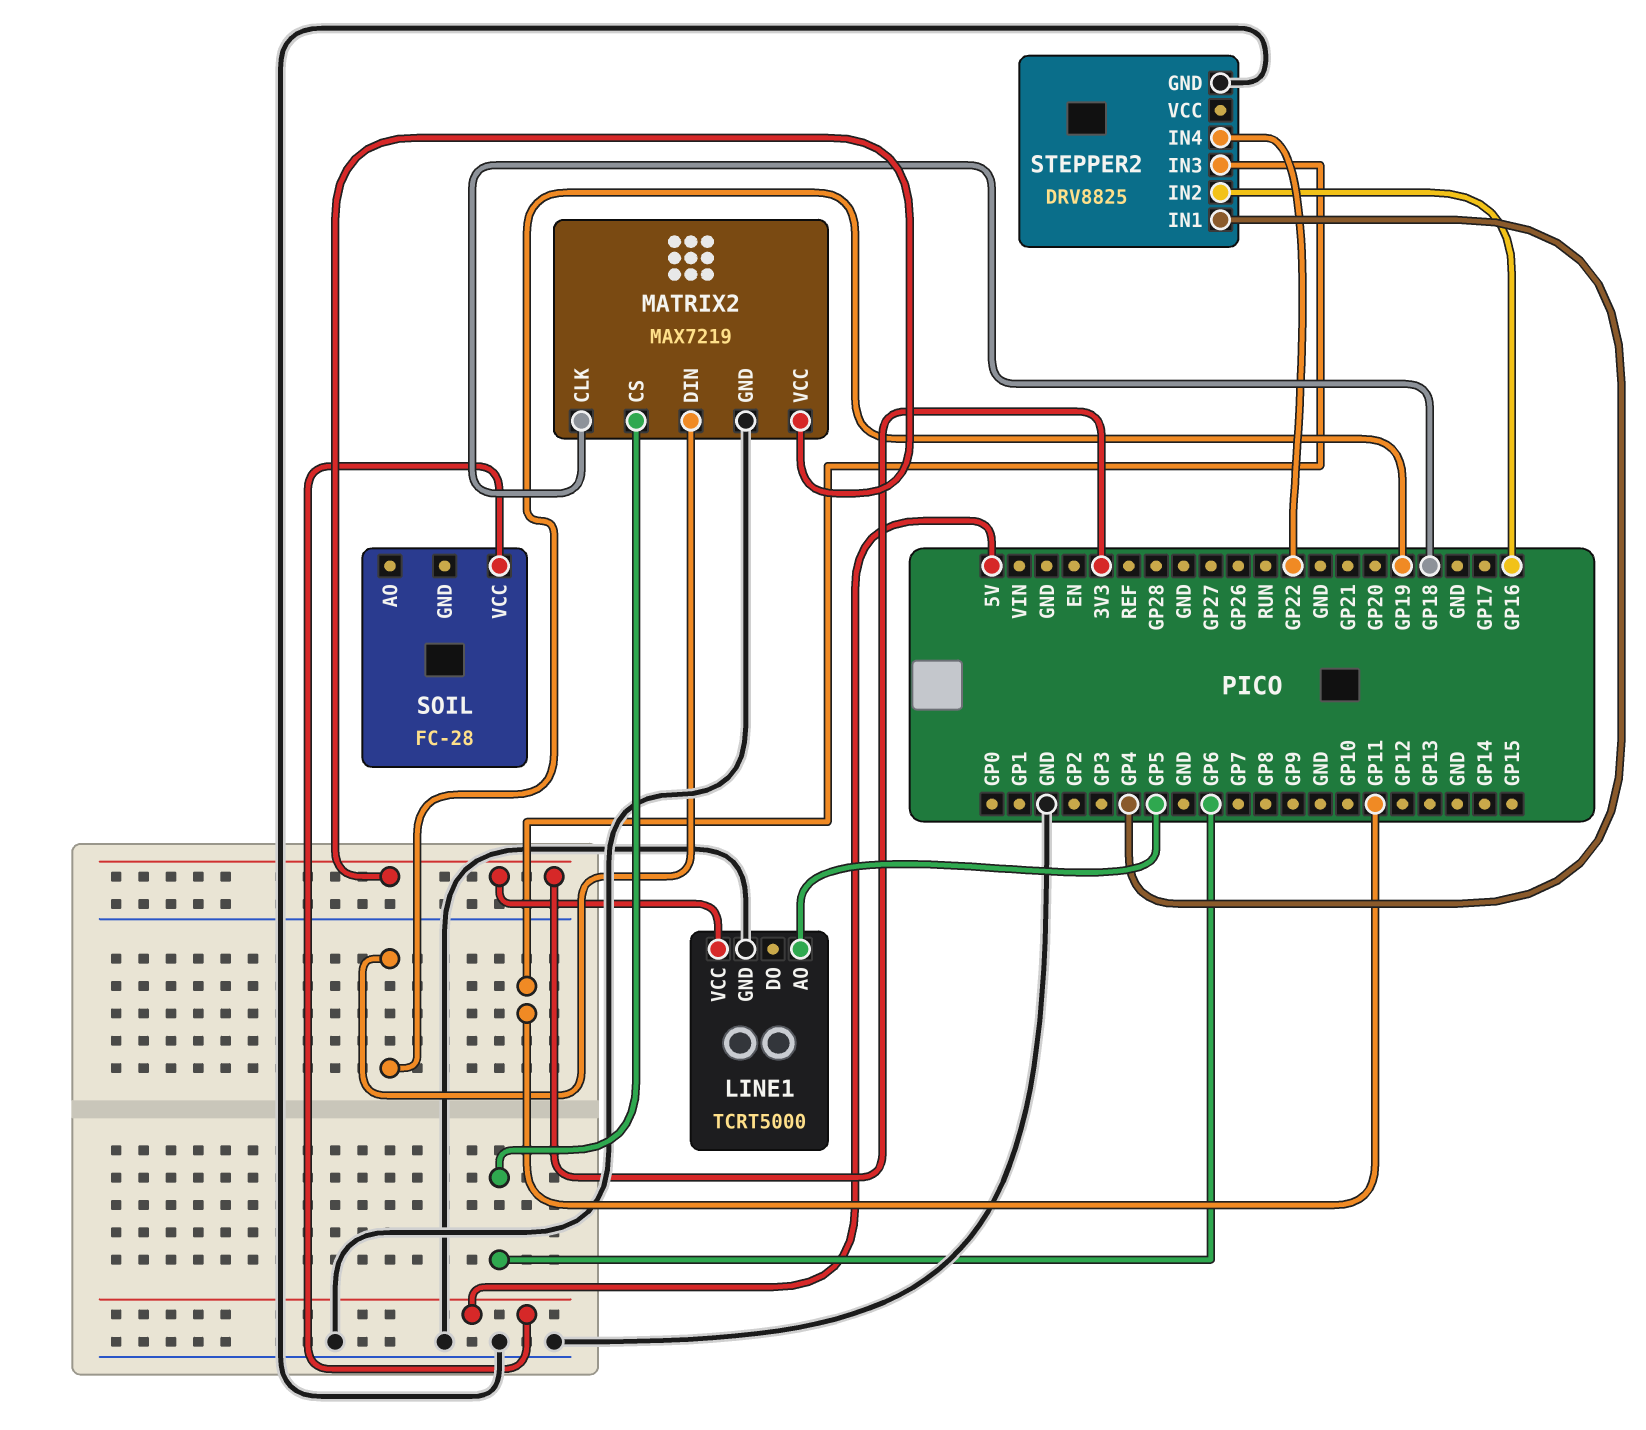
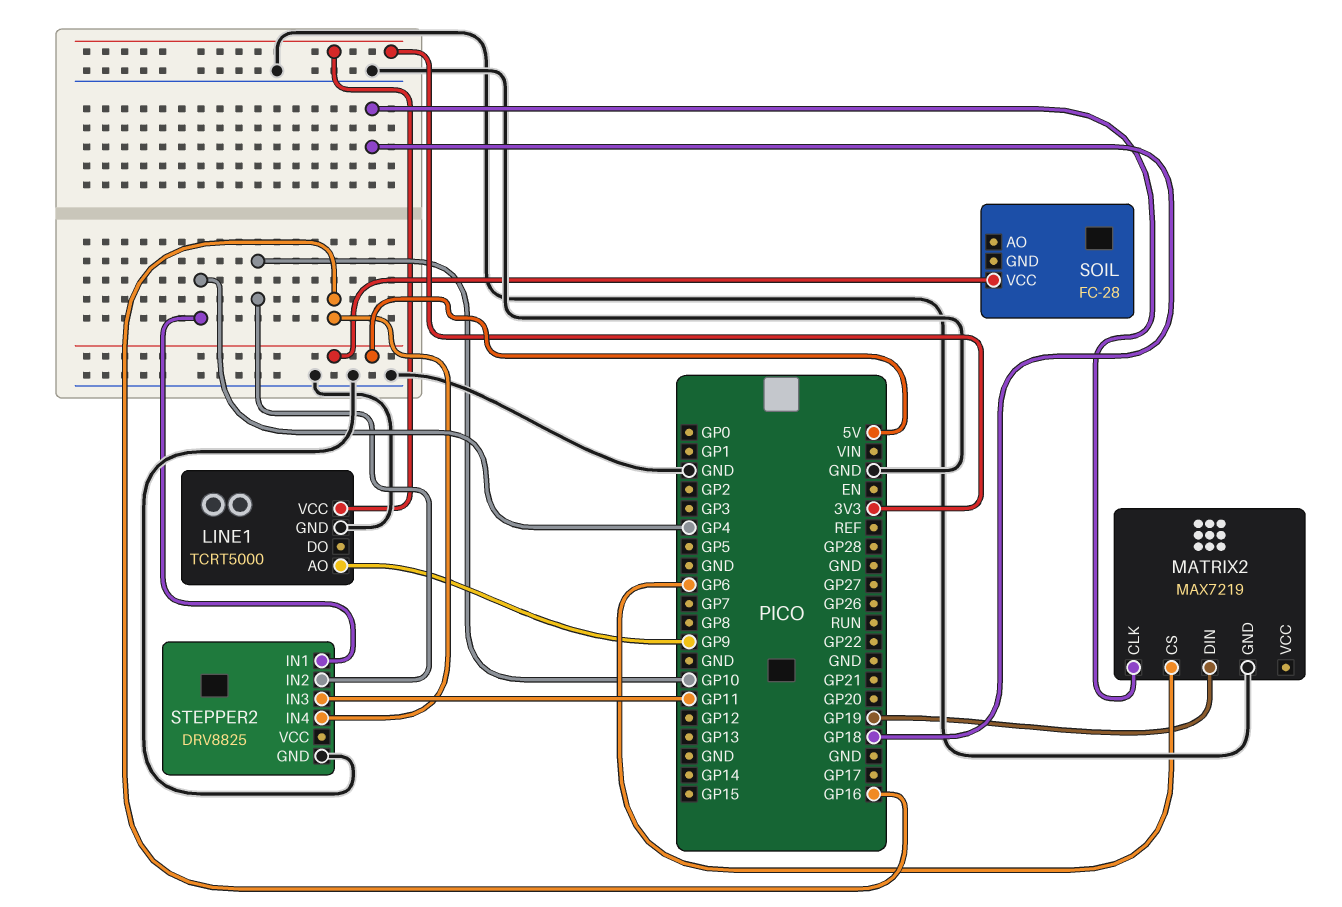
LINE1 pin AO: GP5 -> GP9
MATRIX2 pin VCC: 3V3 -> none
STEPPER2 pin IN2: GP16 -> GP10
STEPPER2 pin IN4: GP22 -> GP16

